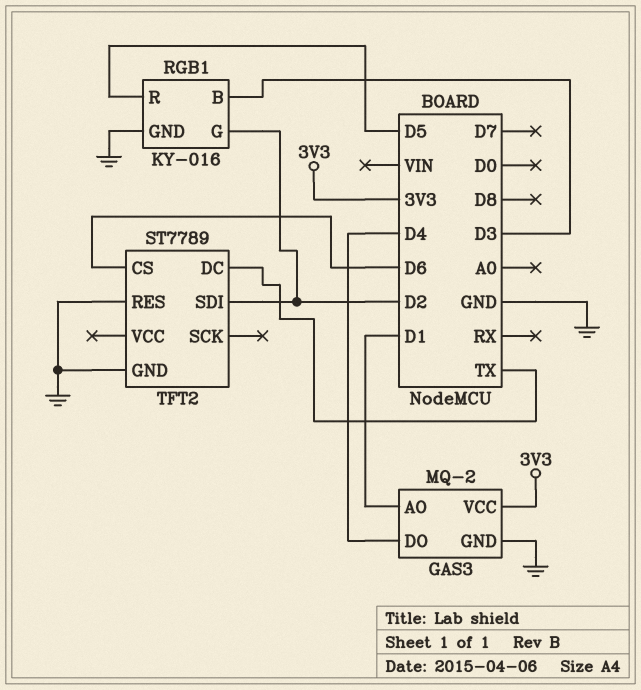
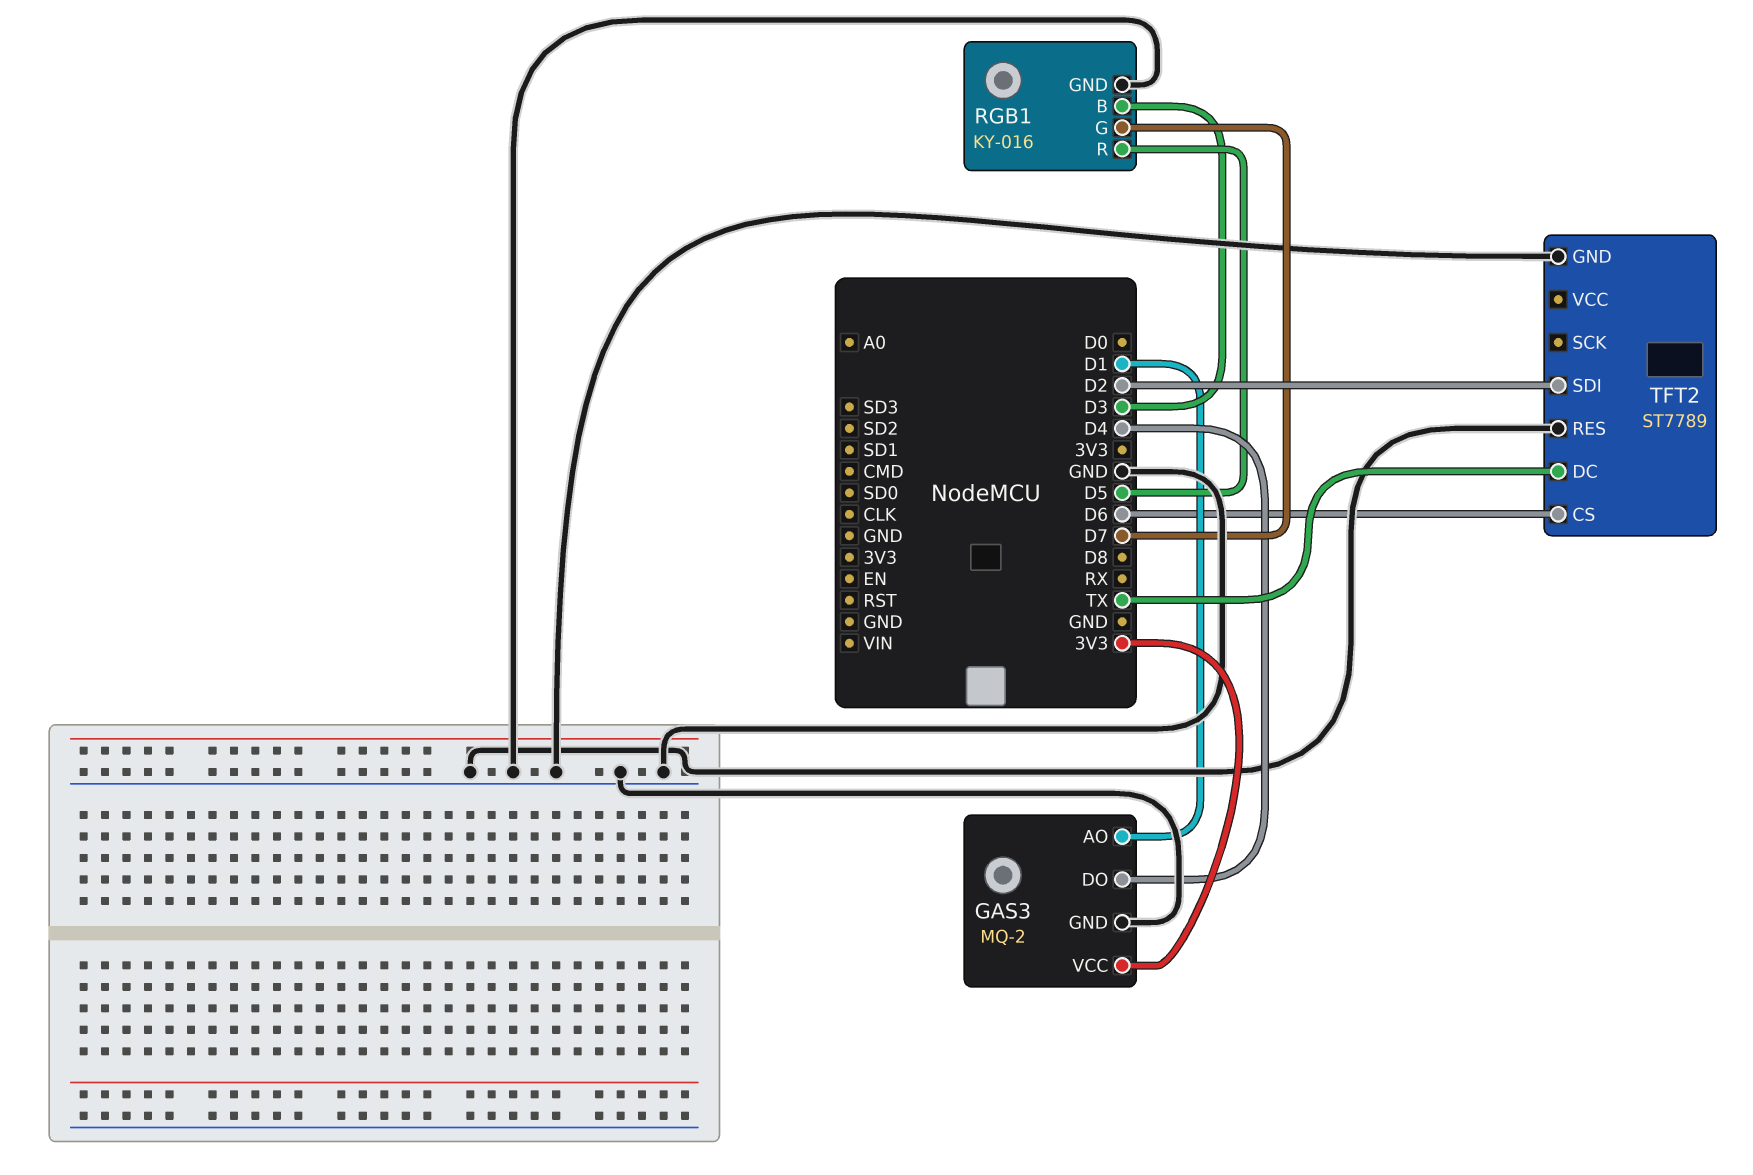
RGB1 pin G: D2 -> D7

